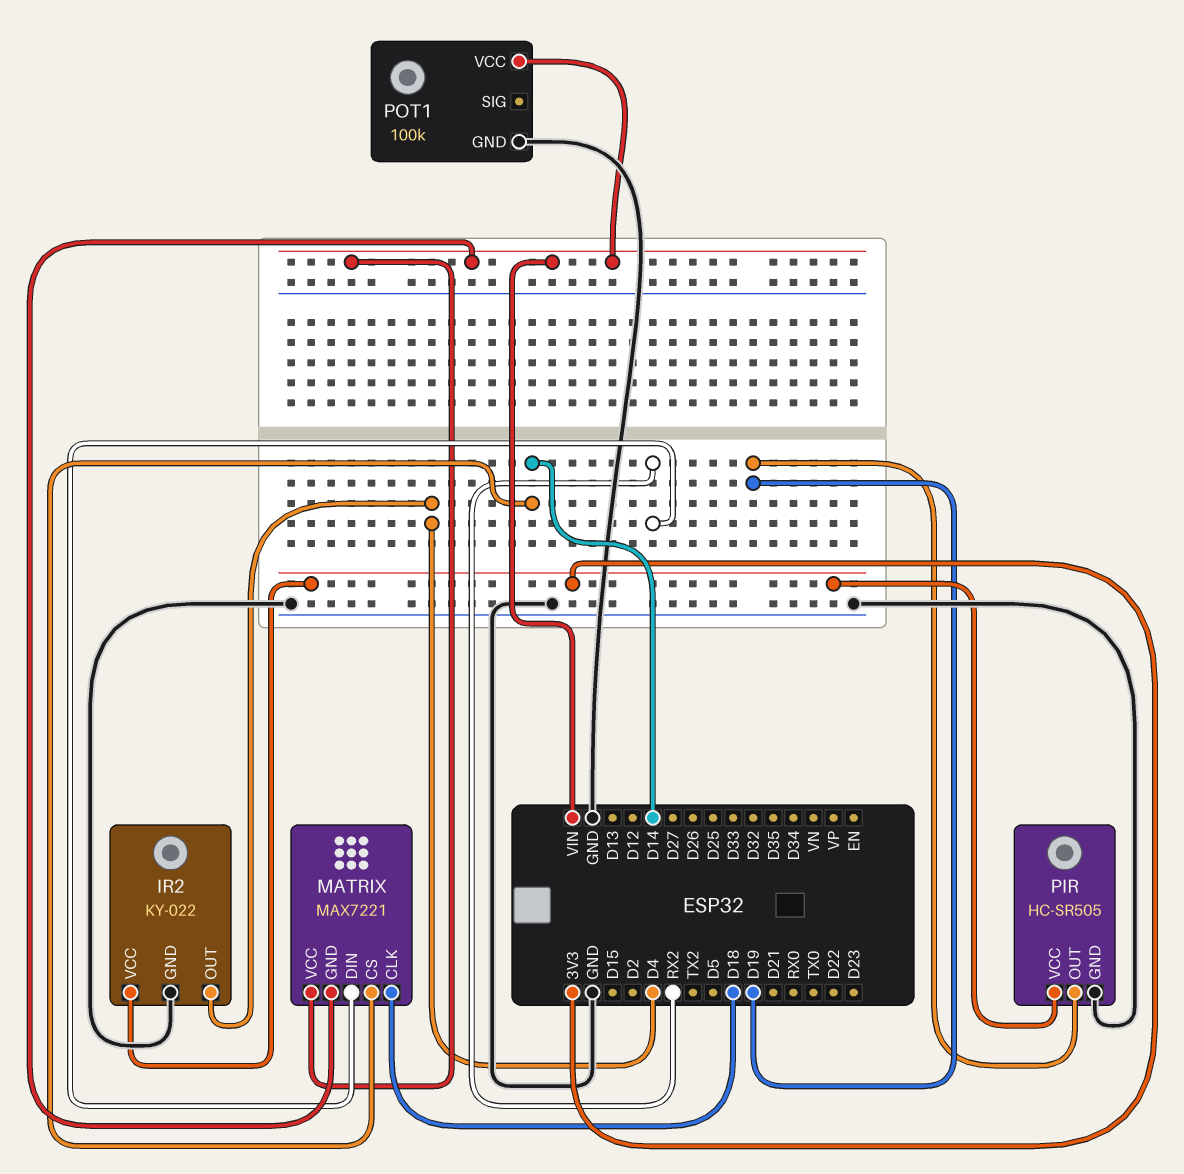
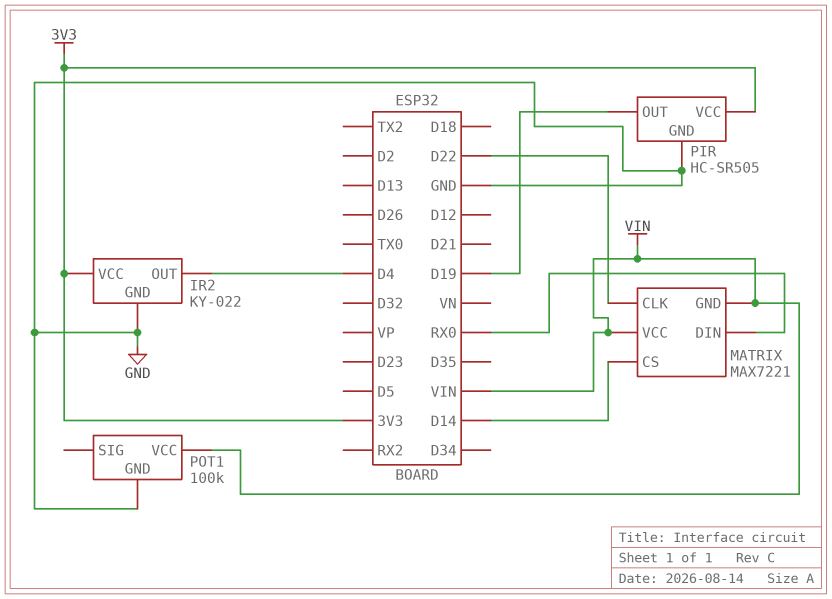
MATRIX pin CLK: D18 -> D22
MATRIX pin DIN: RX2 -> RX0

